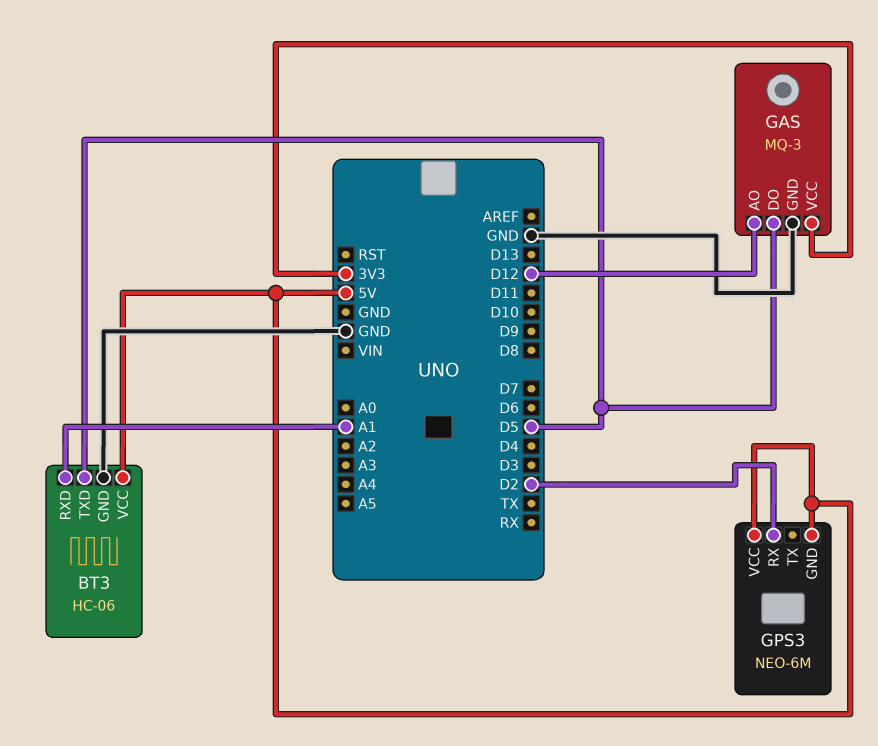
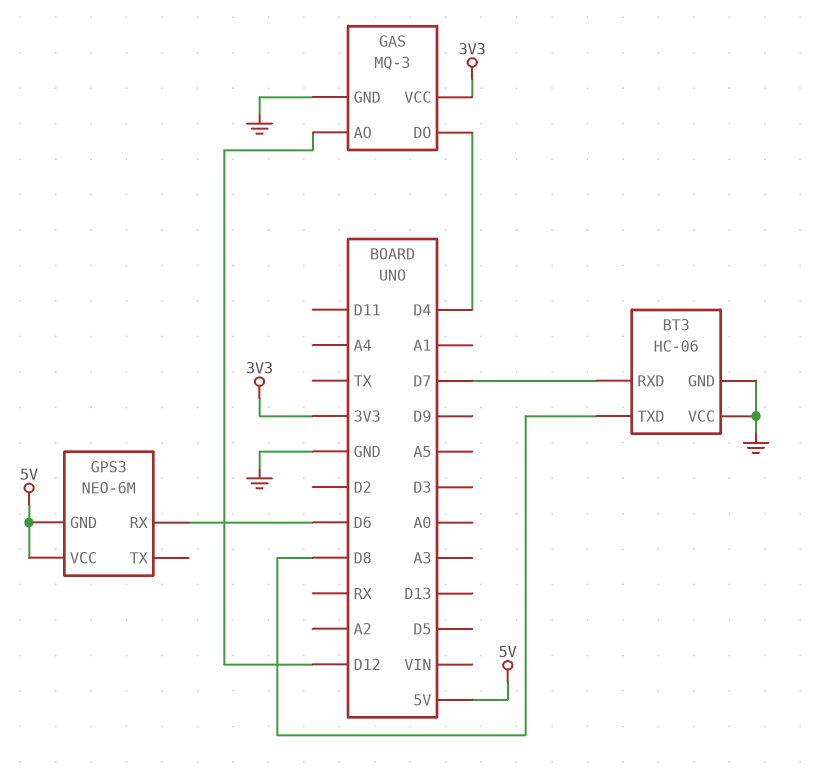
BT3 pin RXD: A1 -> D7
BT3 pin TXD: D5 -> D8
BT3 pin VCC: 5V -> GND
GAS pin DO: D5 -> D4
GPS3 pin RX: D2 -> D6

